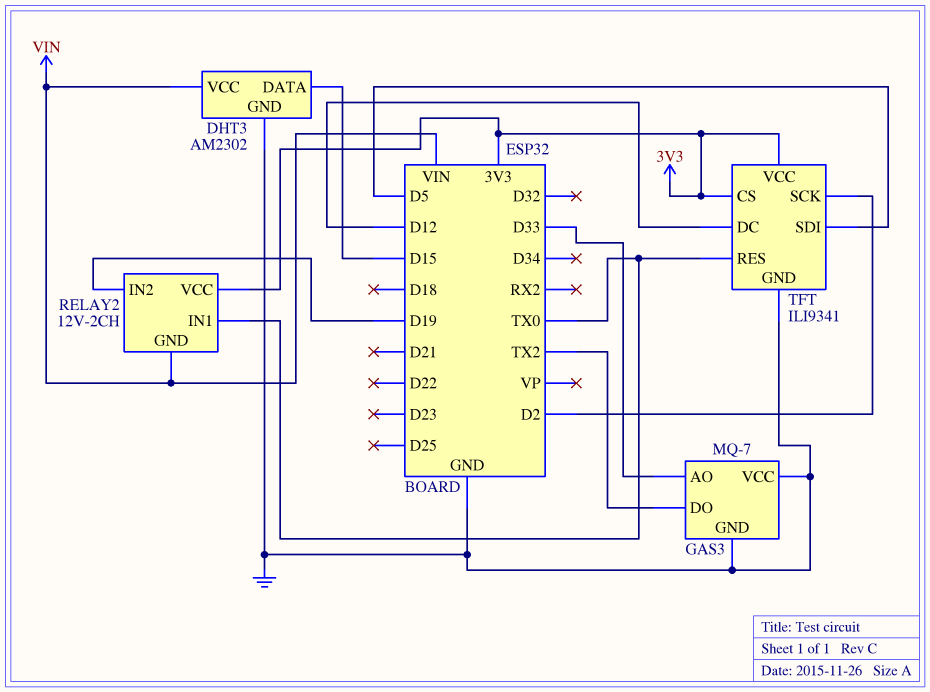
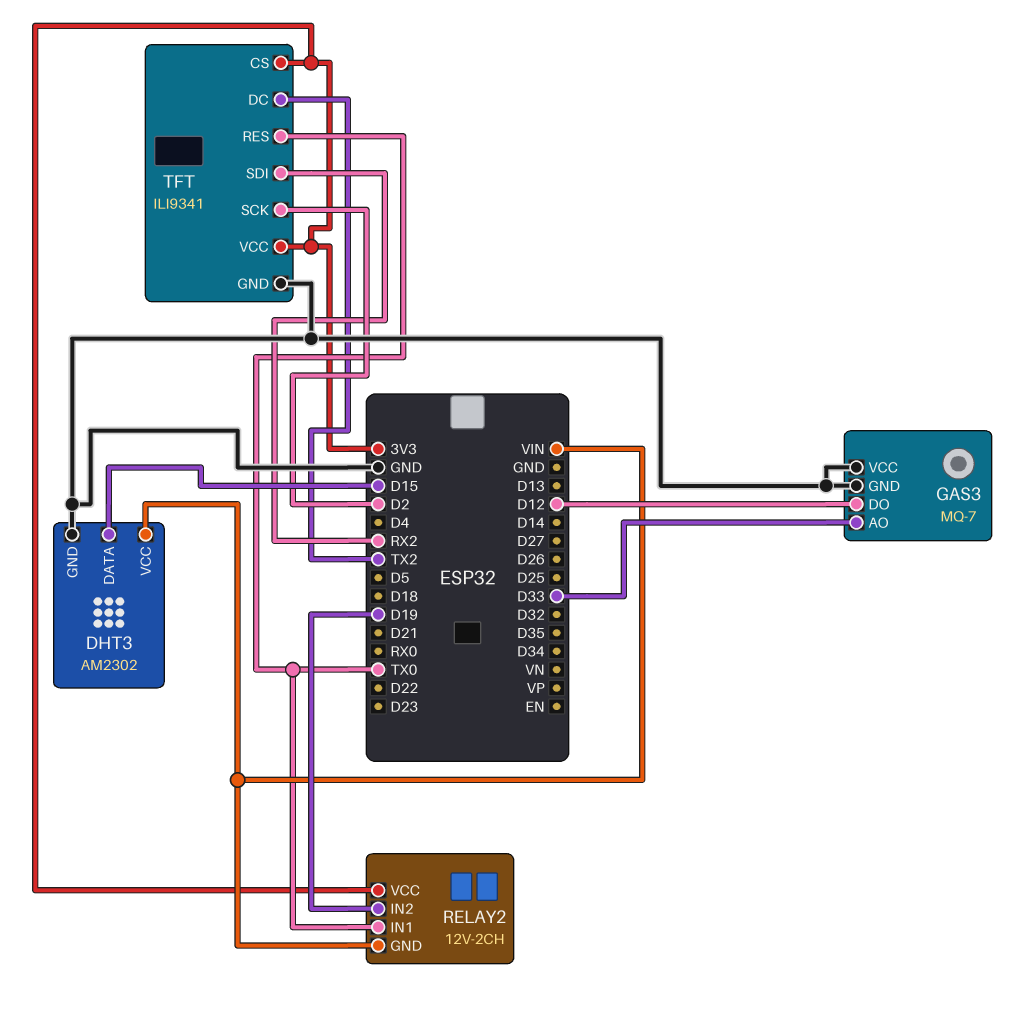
GAS3 pin DO: TX2 -> D12
TFT pin DC: D12 -> TX2
TFT pin SDI: D5 -> RX2

